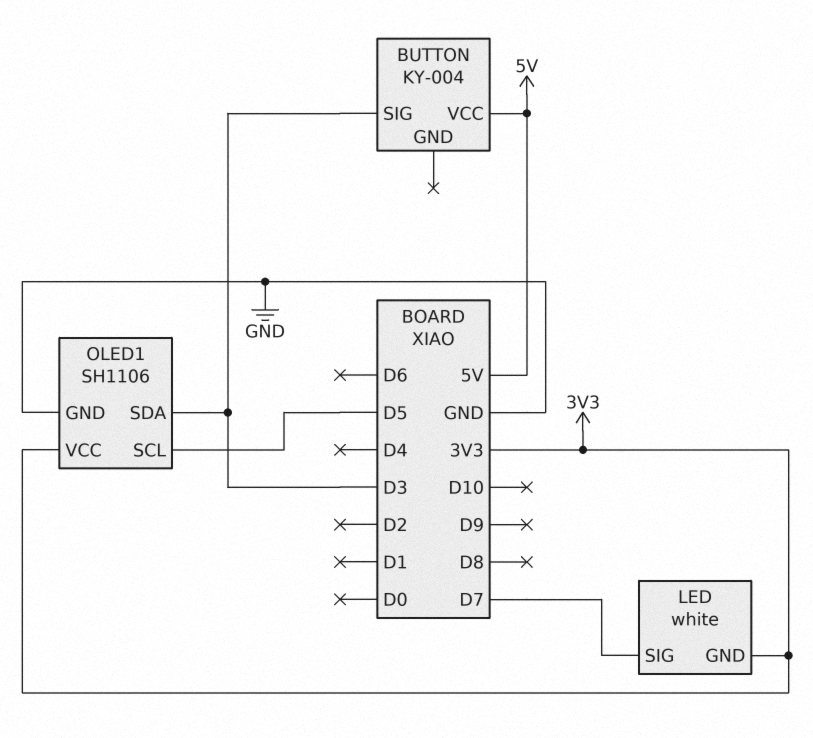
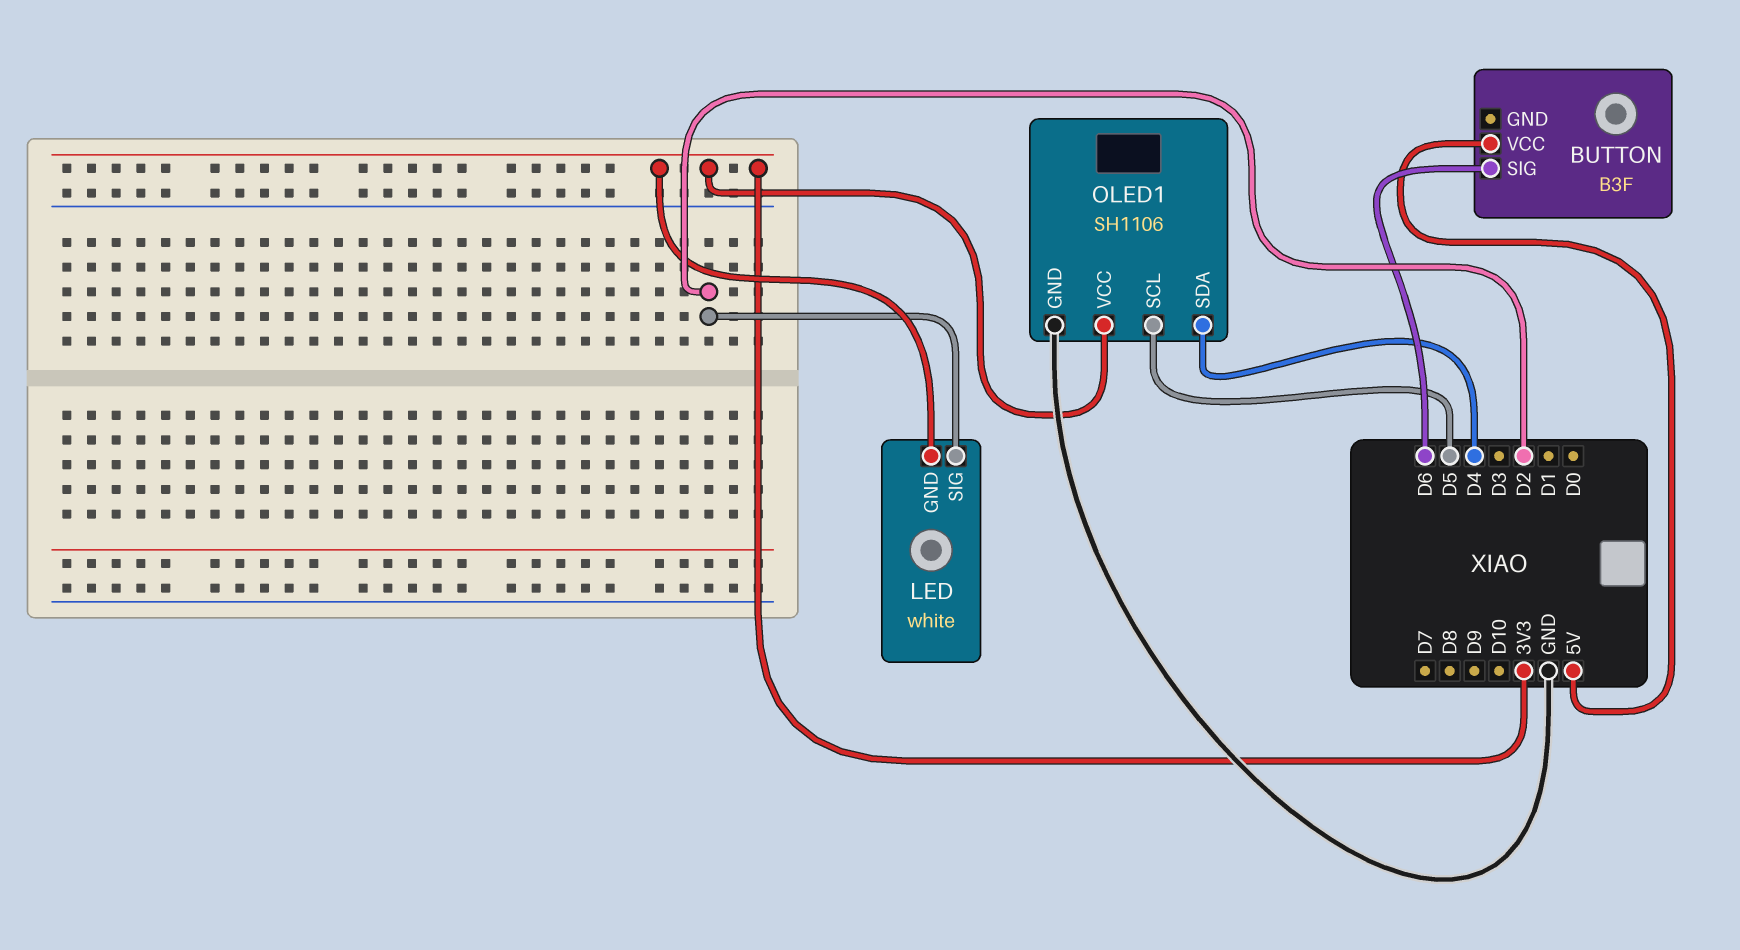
BUTTON: KY-004 -> B3F
BUTTON pin SIG: D3 -> D6
LED pin SIG: D7 -> D2
OLED1 pin SDA: D3 -> D4

